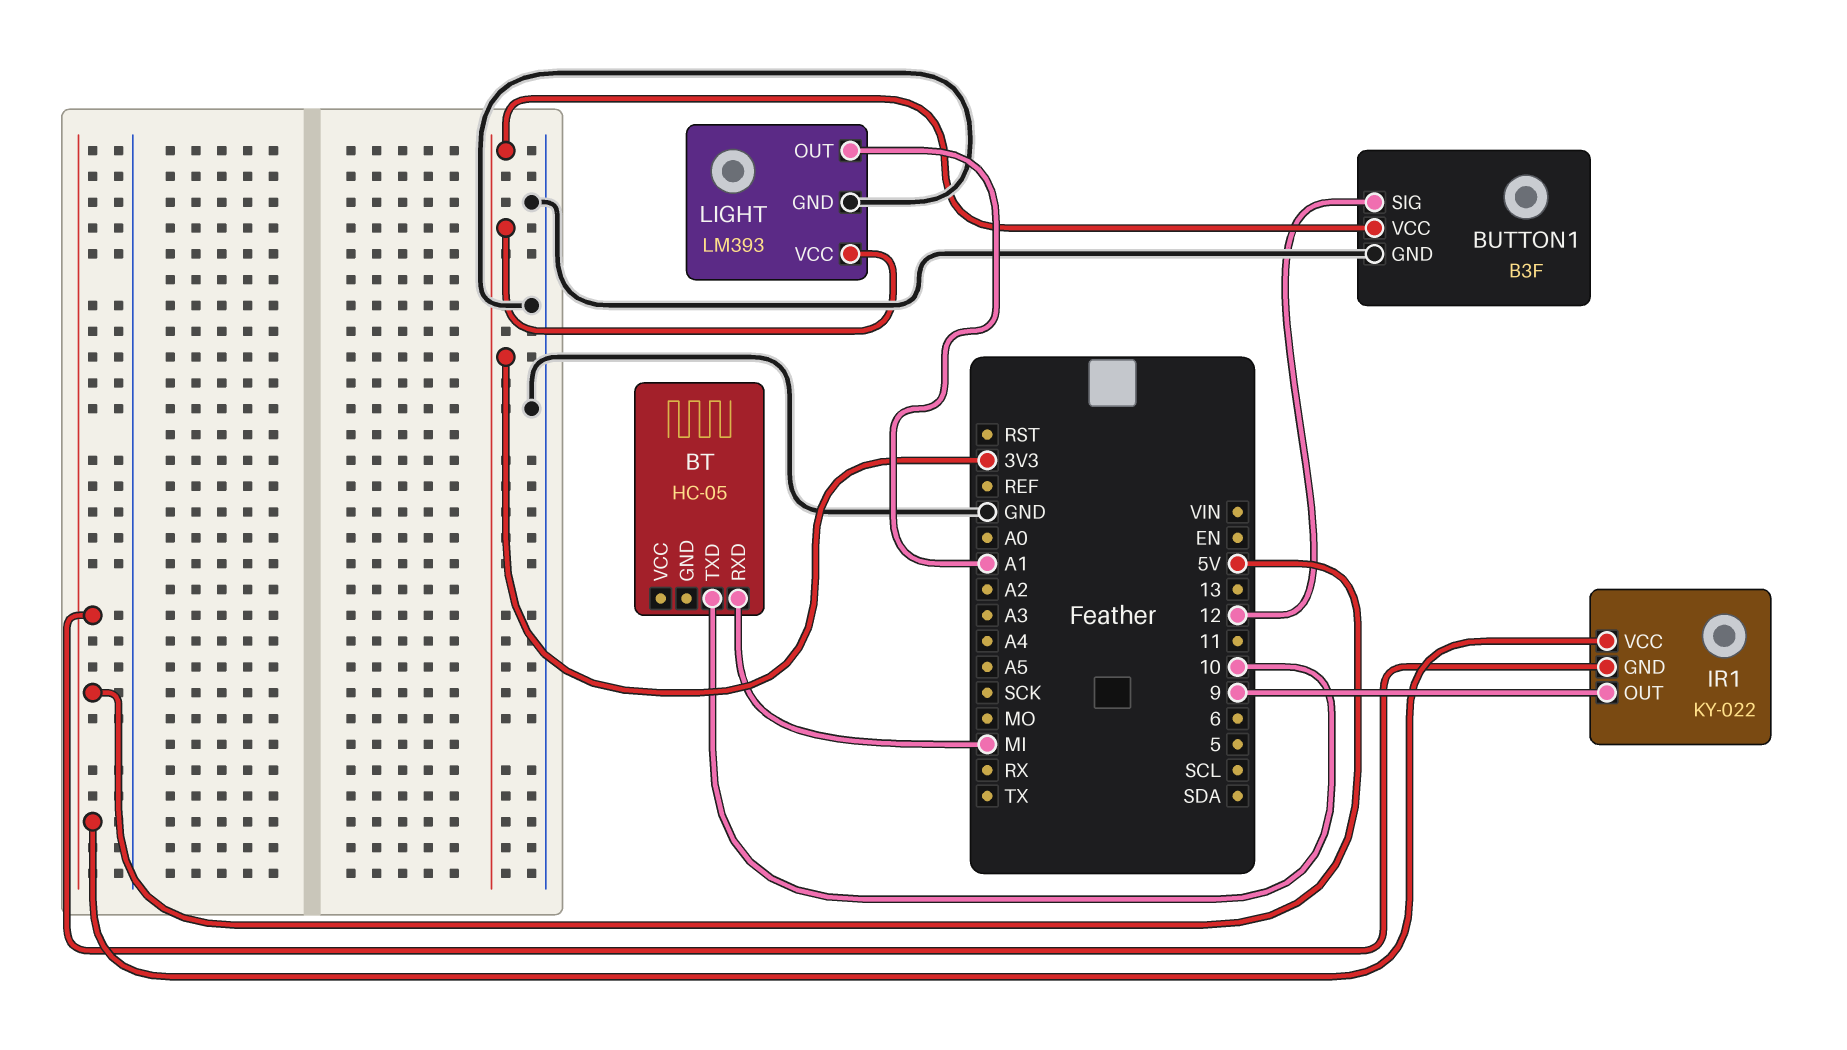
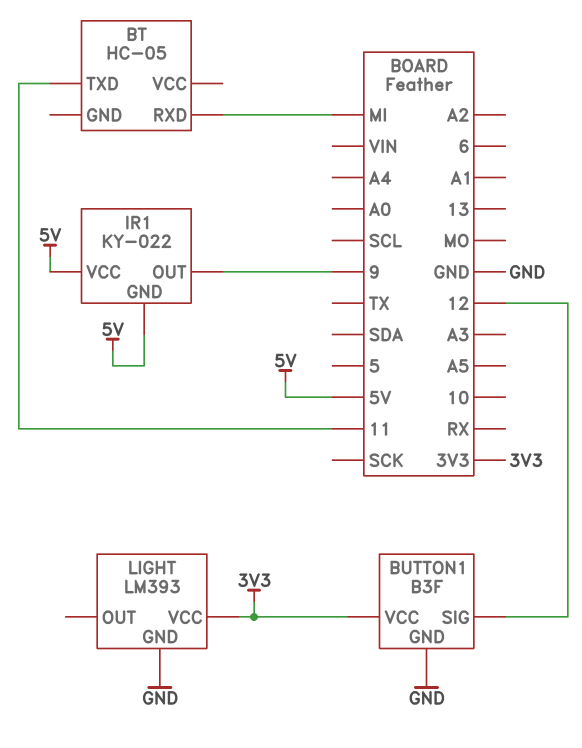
BT pin TXD: 10 -> 11
LIGHT pin OUT: A1 -> none

